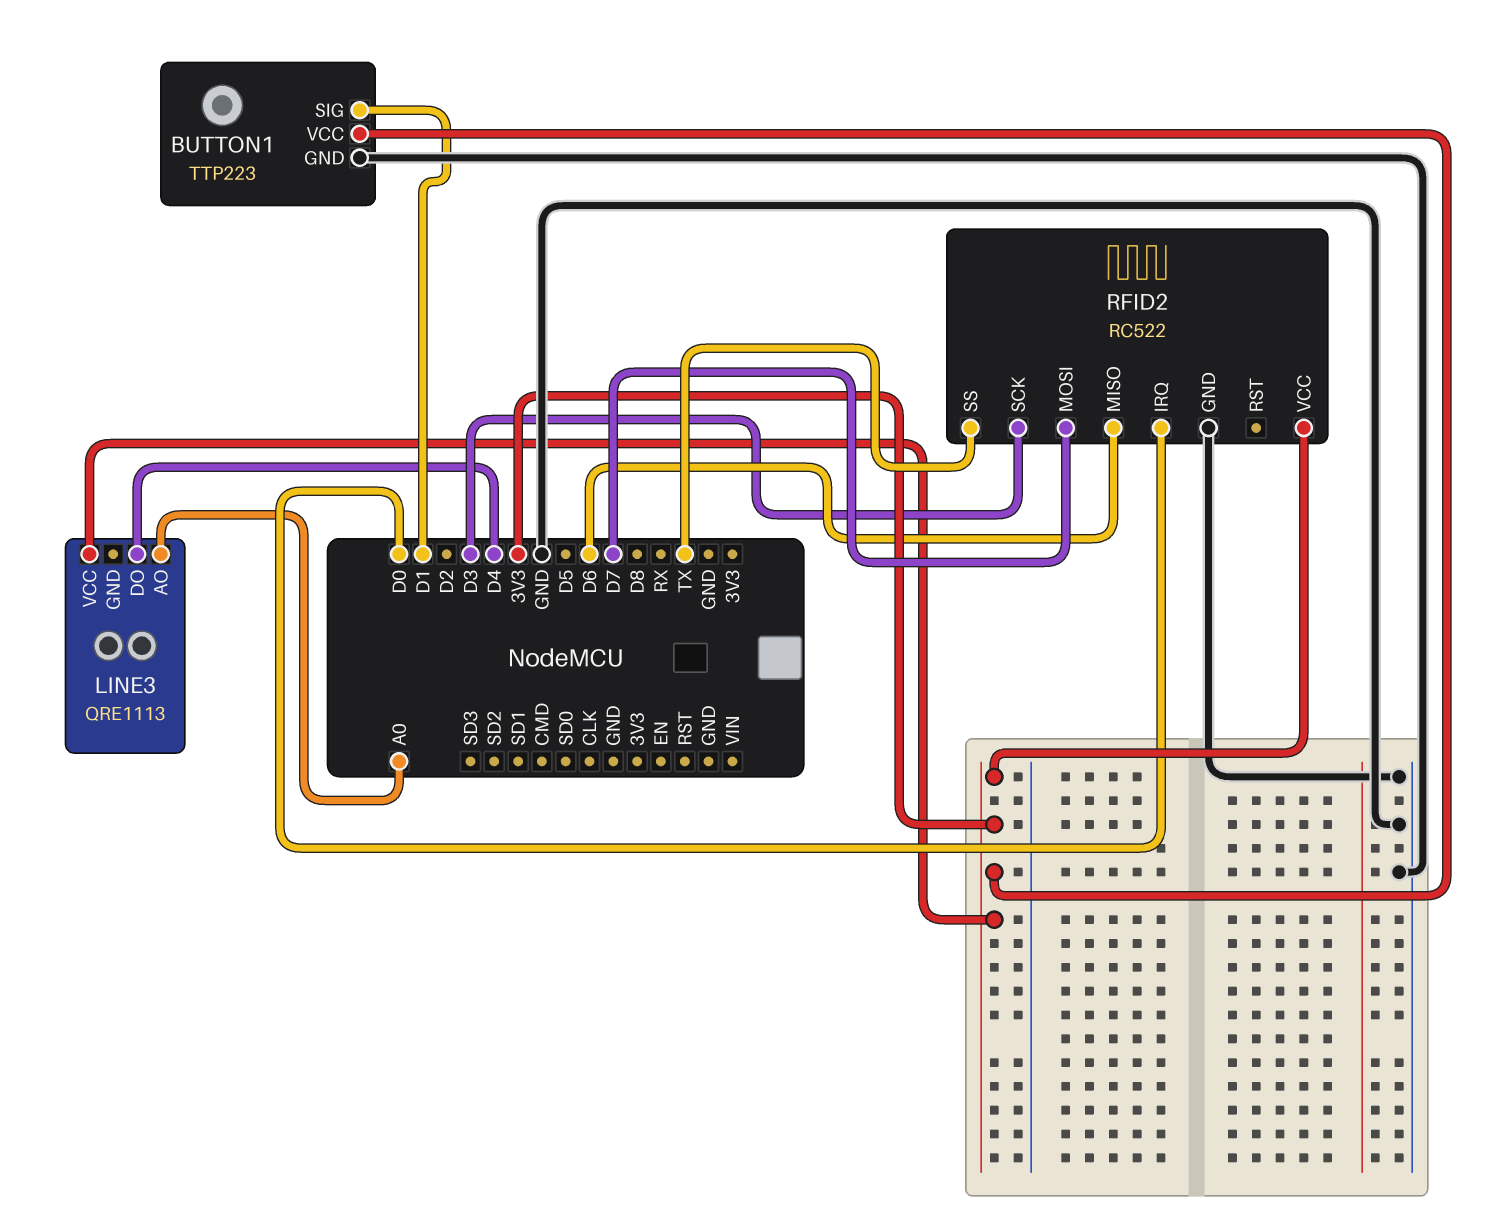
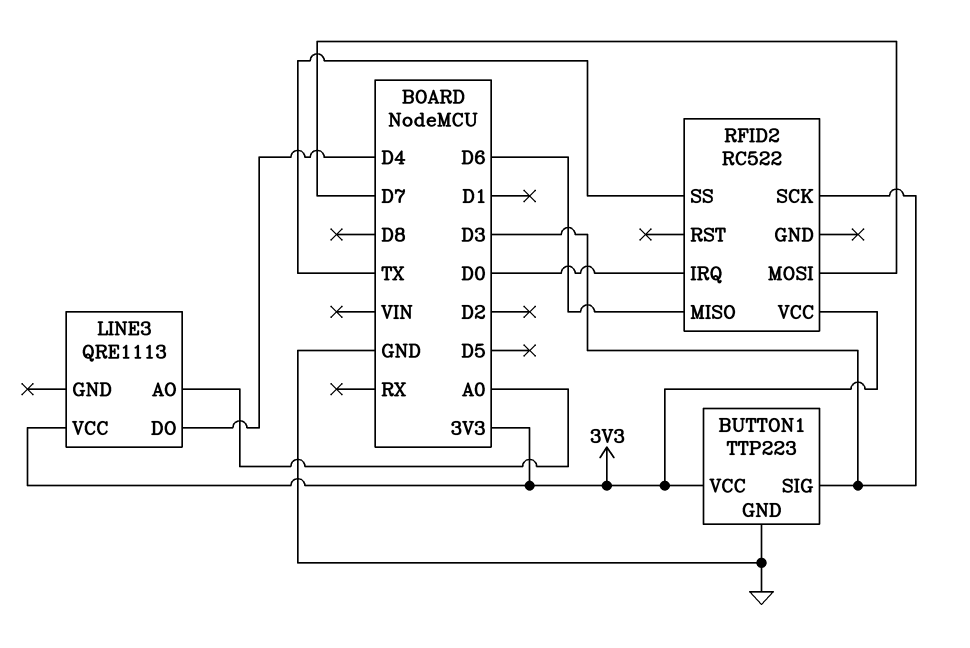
BUTTON1 pin SIG: D1 -> D3
RFID2 pin GND: GND -> none

